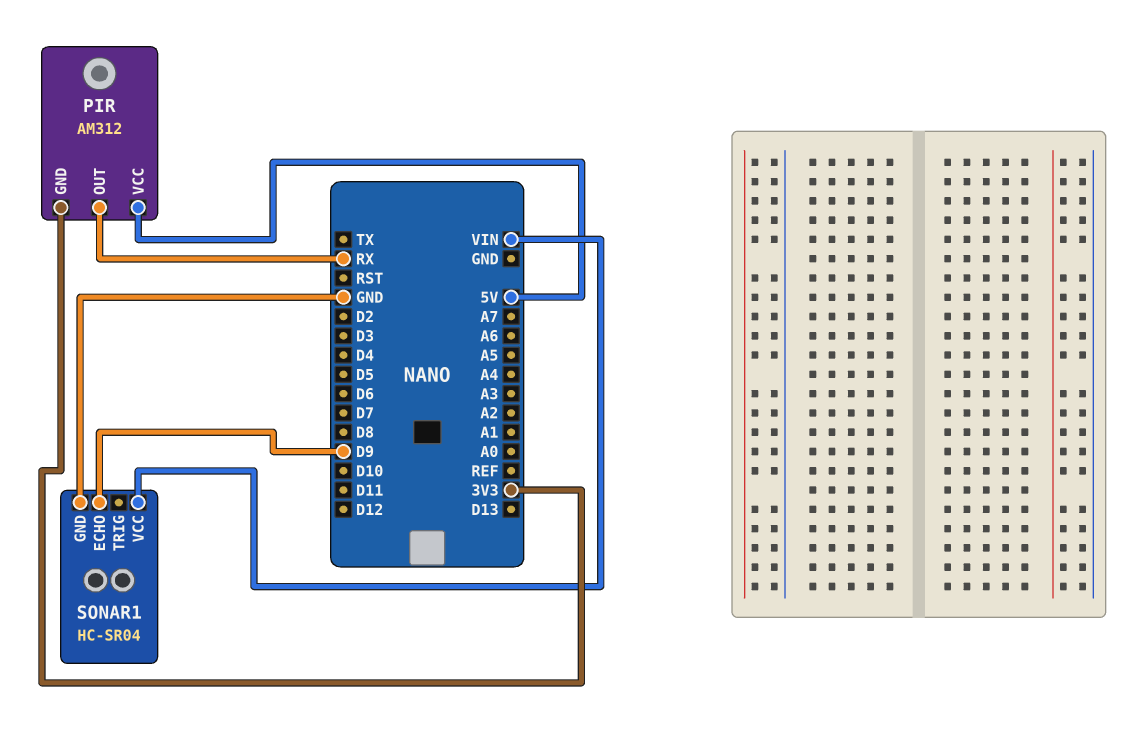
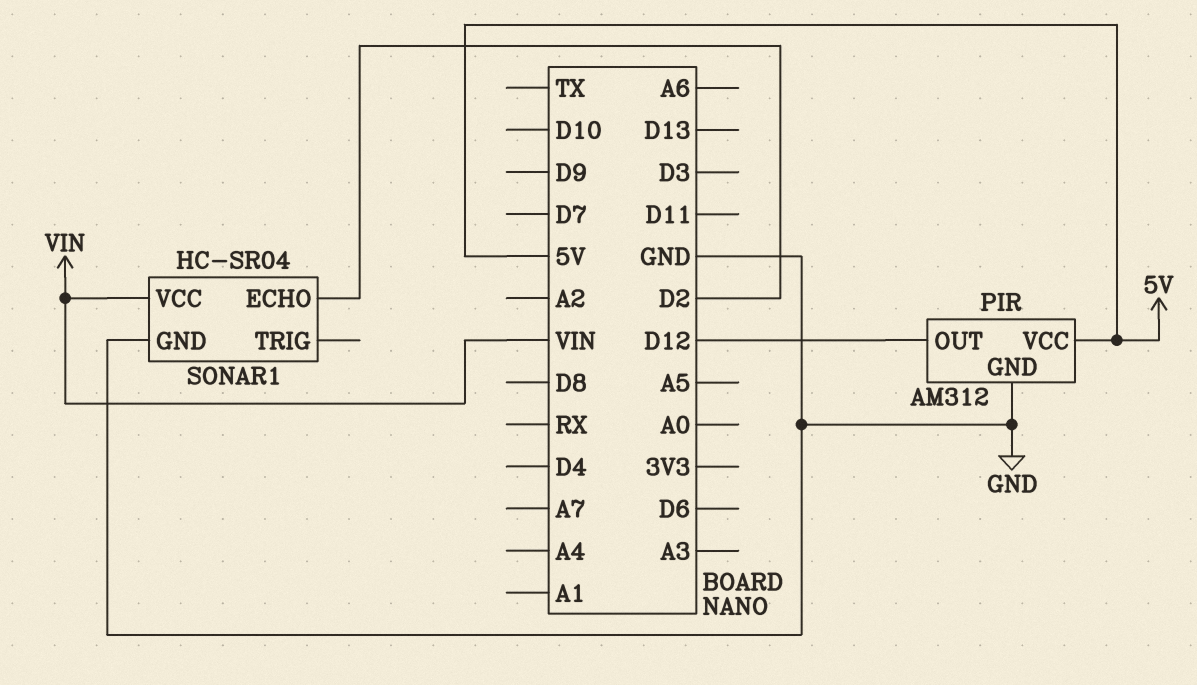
PIR pin GND: 3V3 -> GND
PIR pin OUT: RX -> D12
SONAR1 pin ECHO: D9 -> D2

